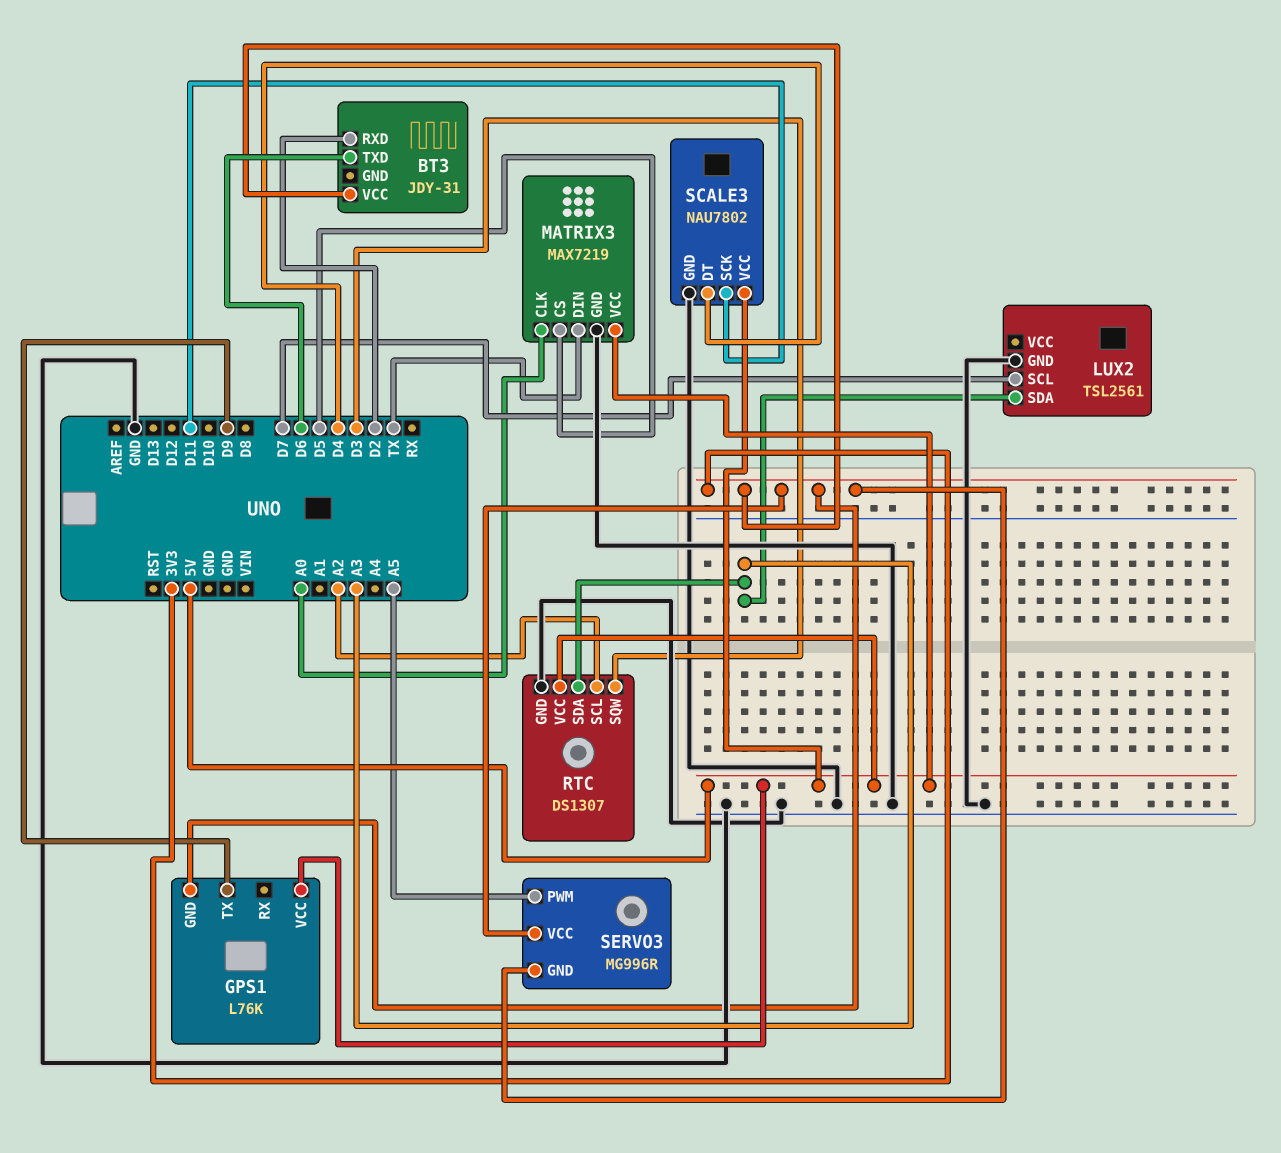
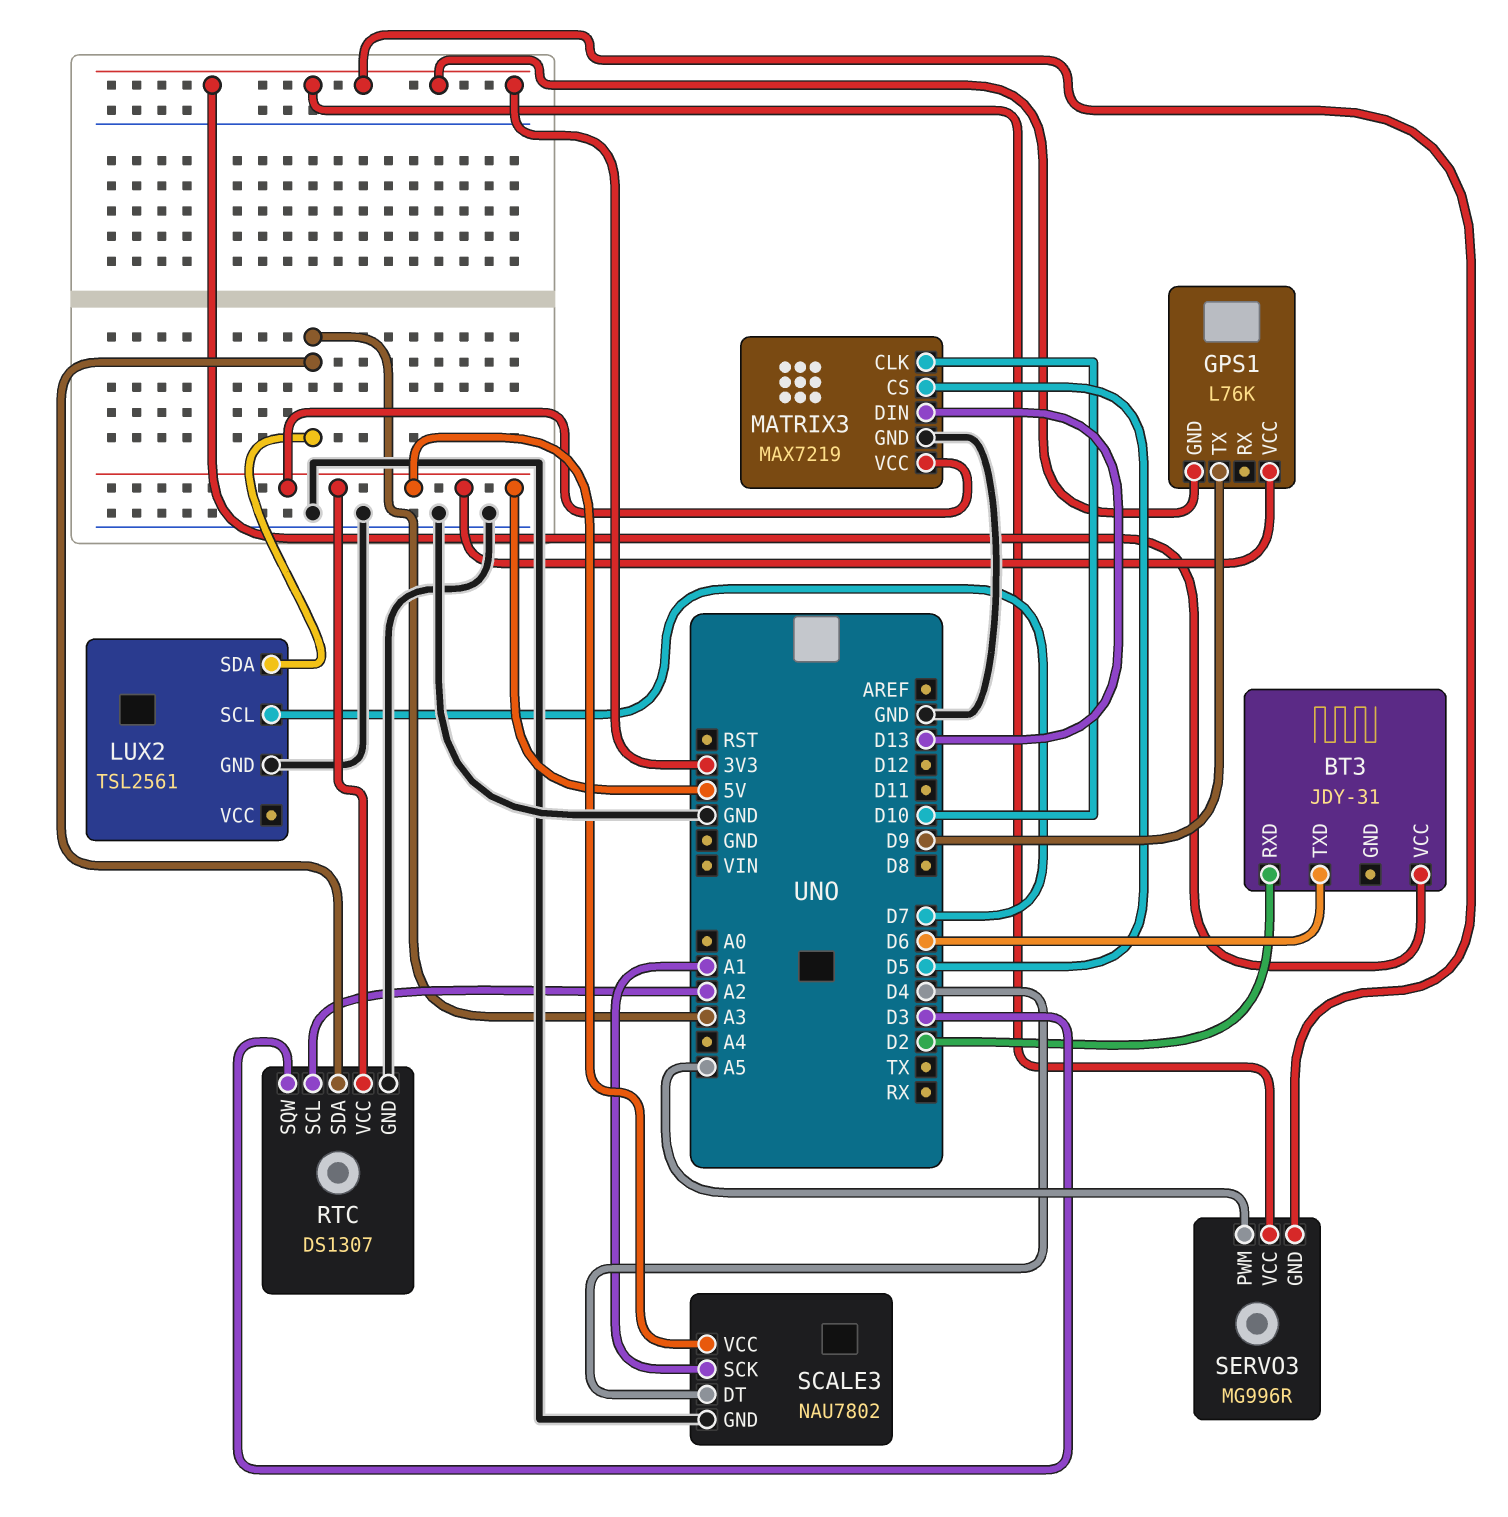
MATRIX3 pin CLK: A0 -> D10
MATRIX3 pin DIN: TX -> D13
SCALE3 pin SCK: D11 -> A1

